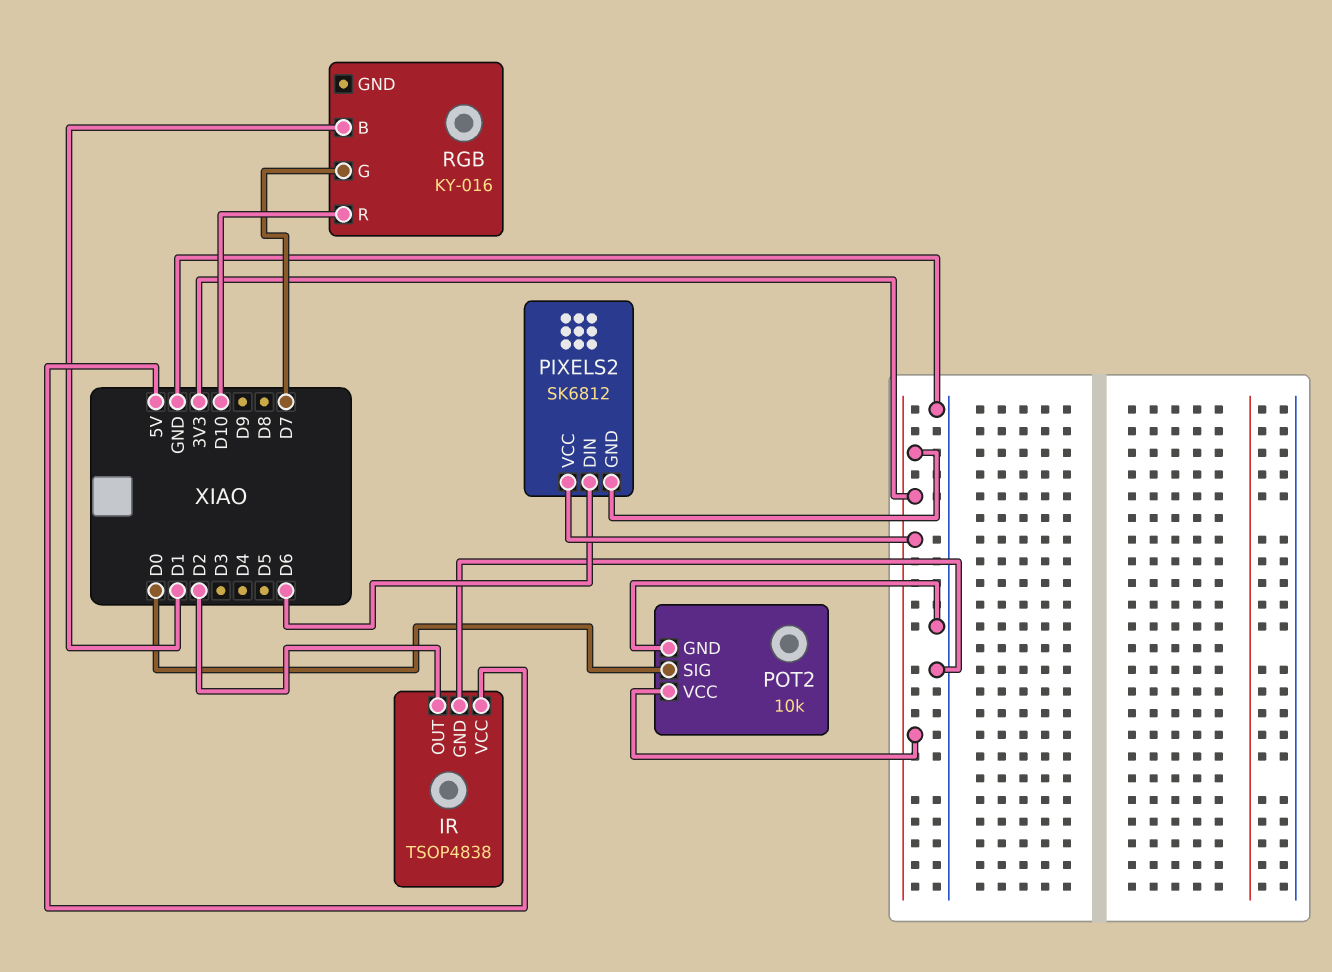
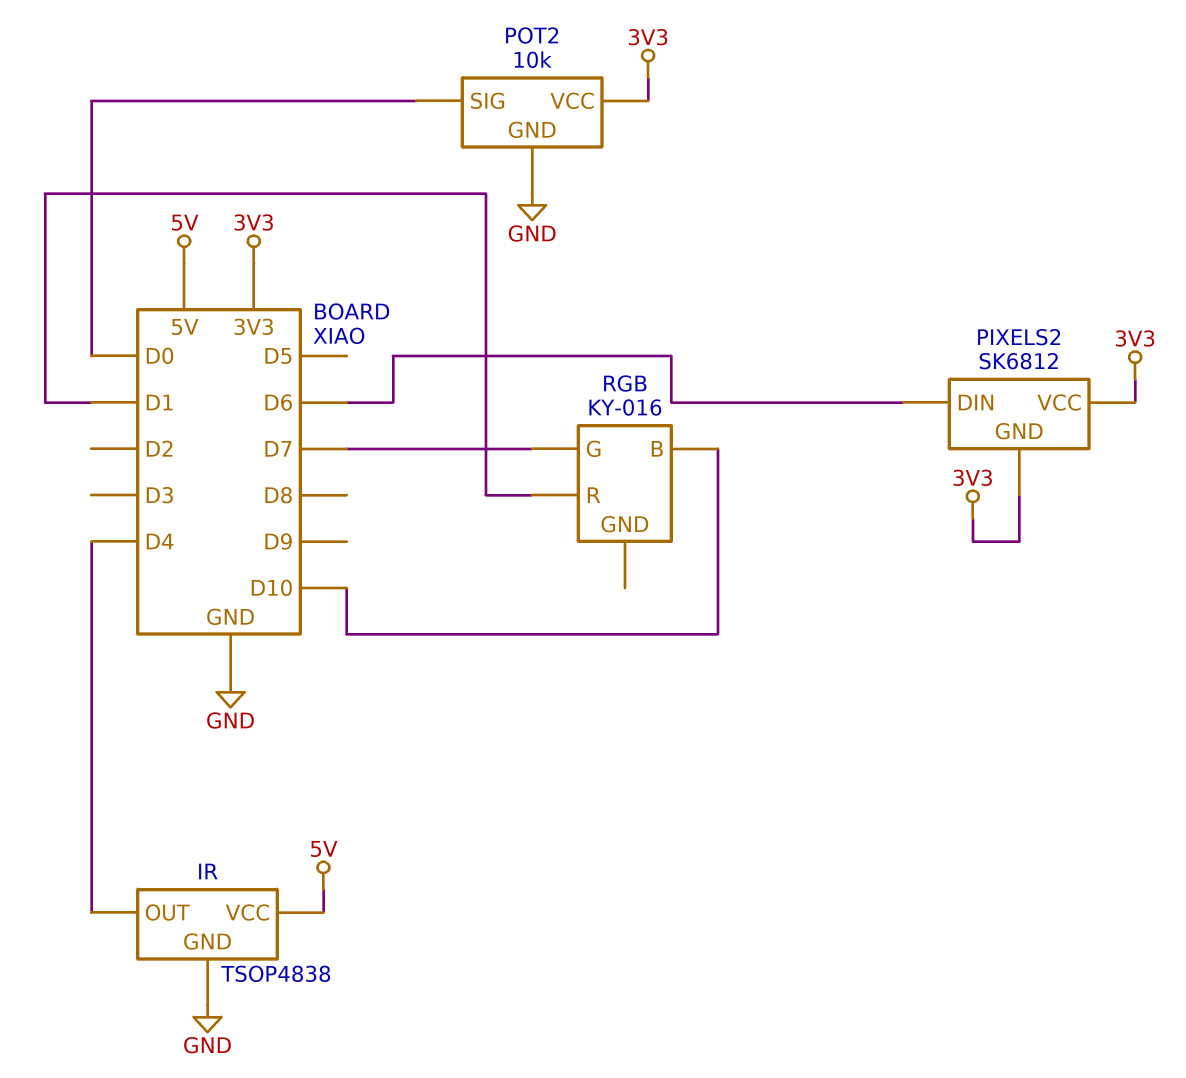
IR pin OUT: D2 -> D4
RGB pin B: D1 -> D10
RGB pin R: D10 -> D1

